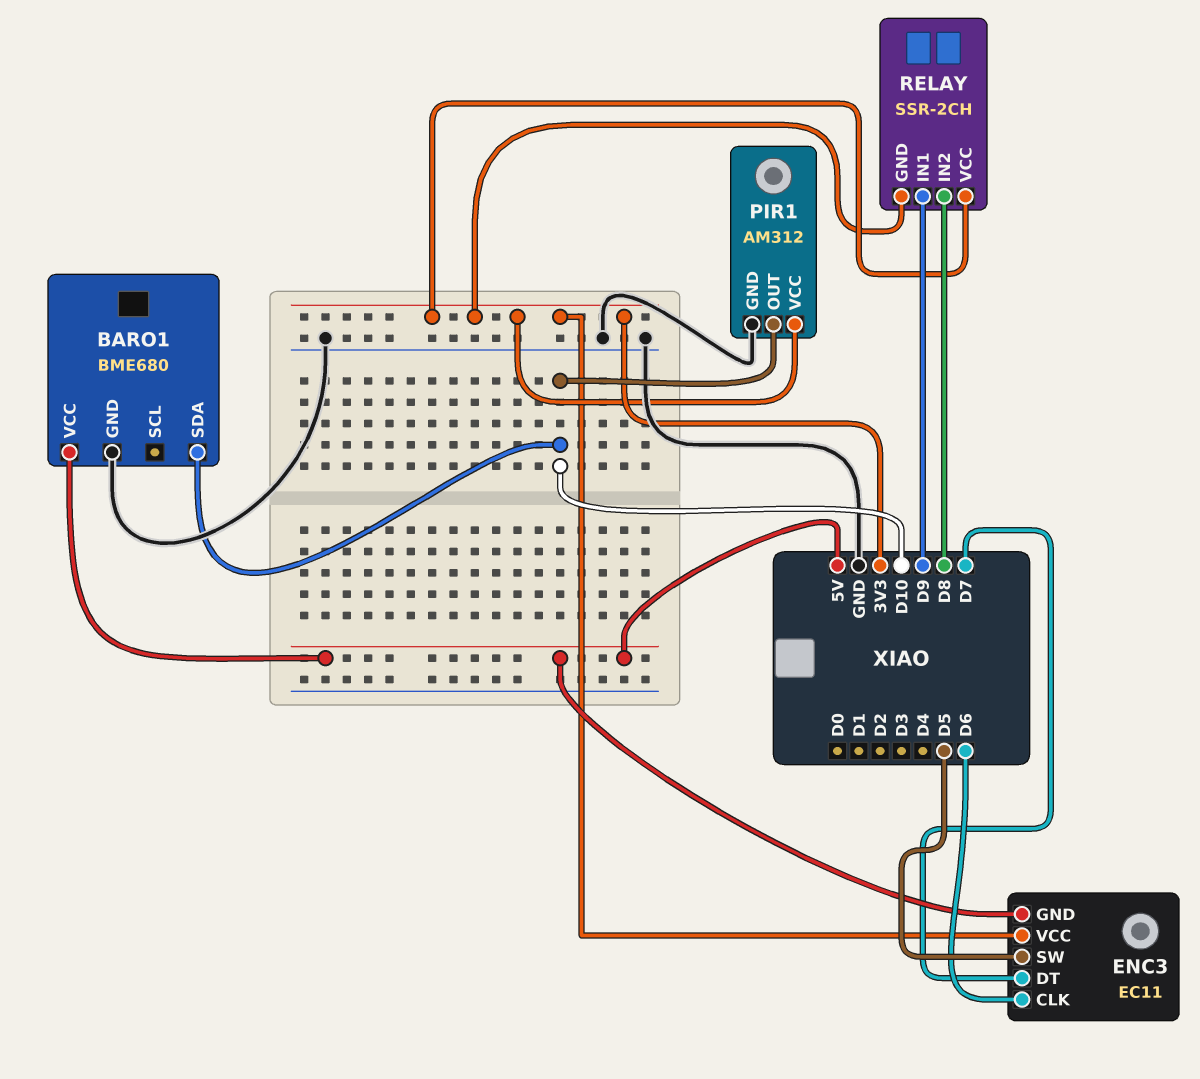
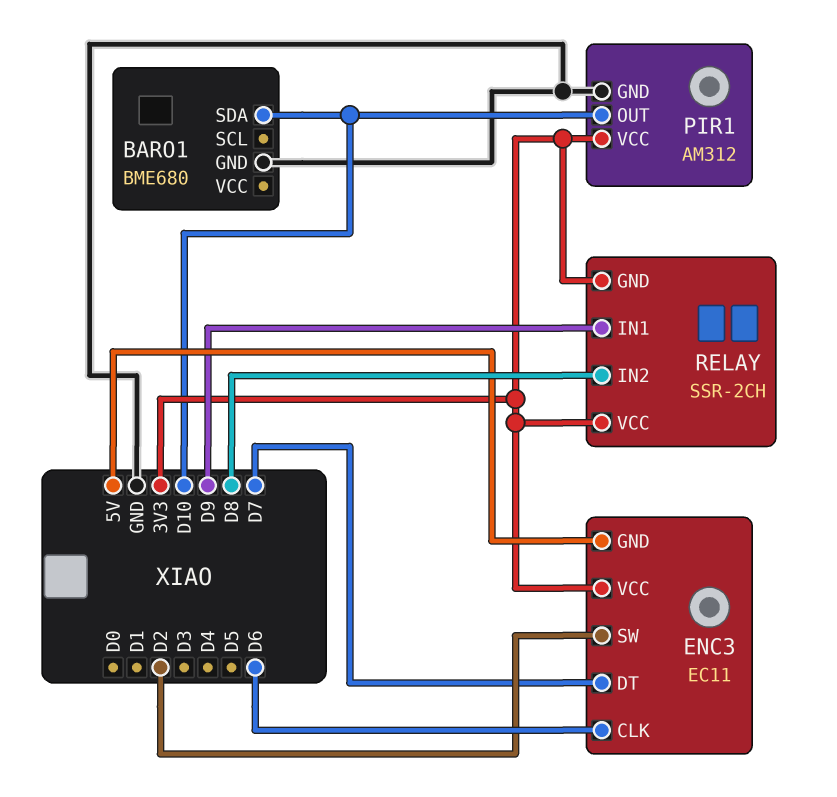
BARO1 pin VCC: 5V -> none
ENC3 pin SW: D5 -> D2

